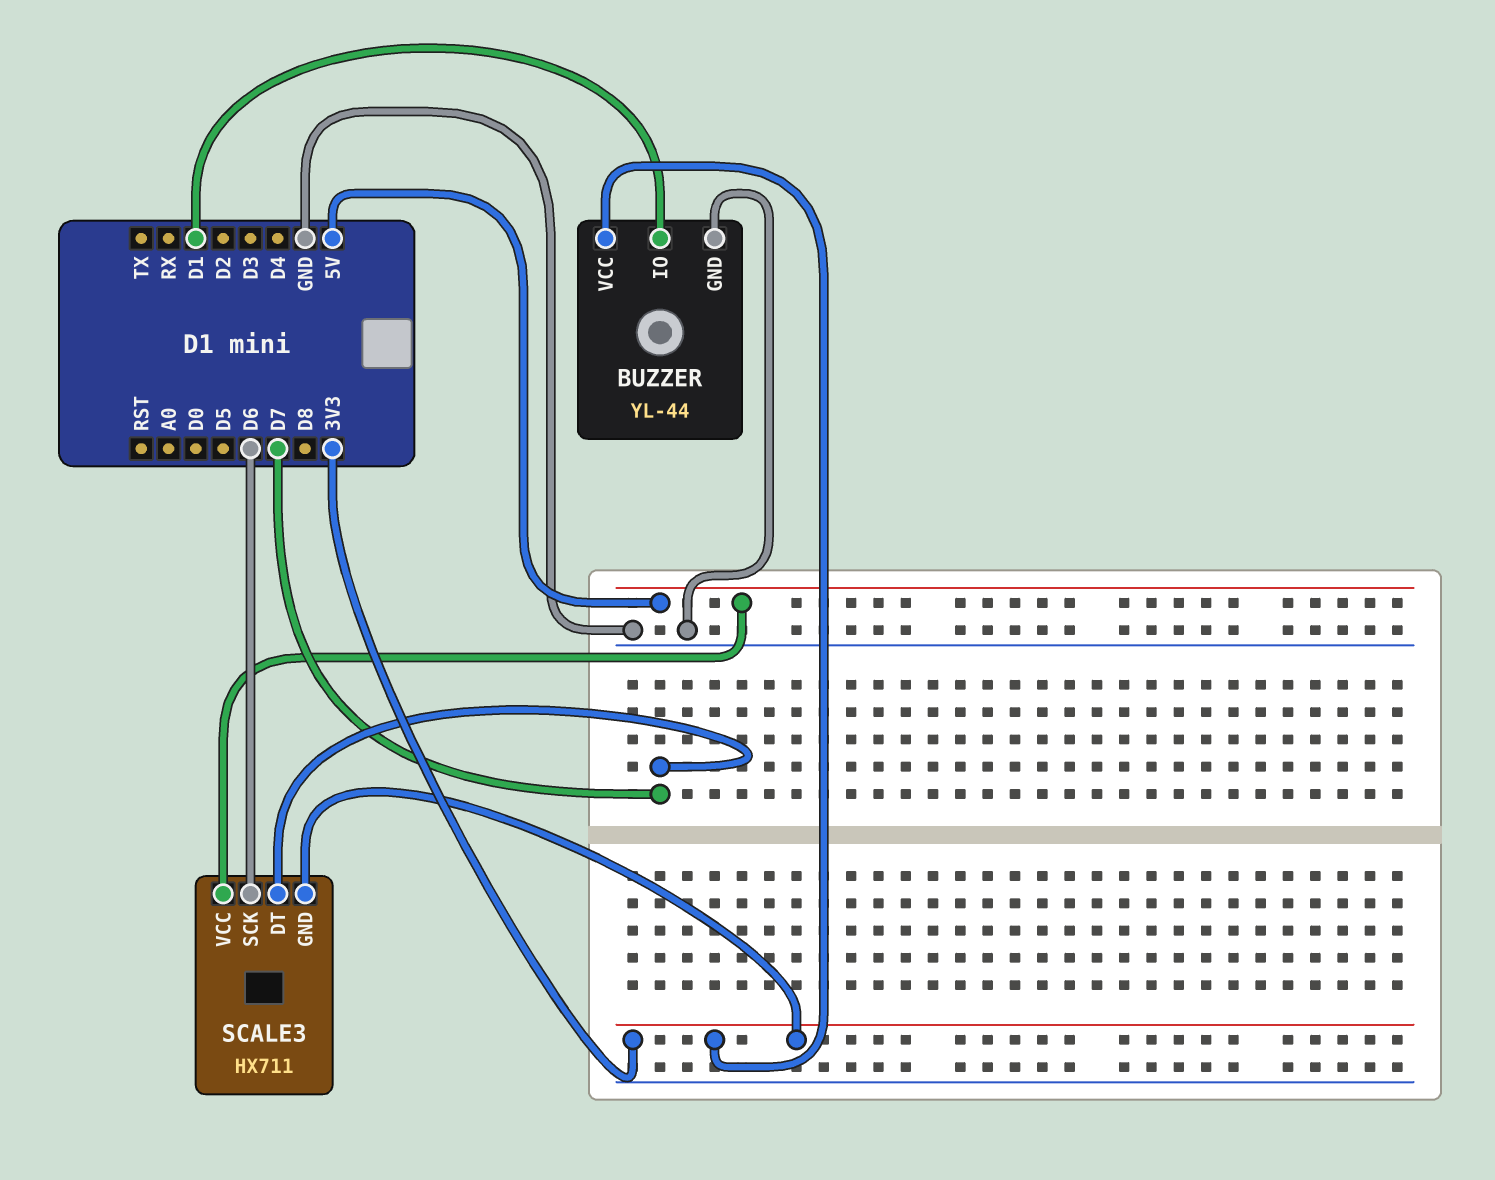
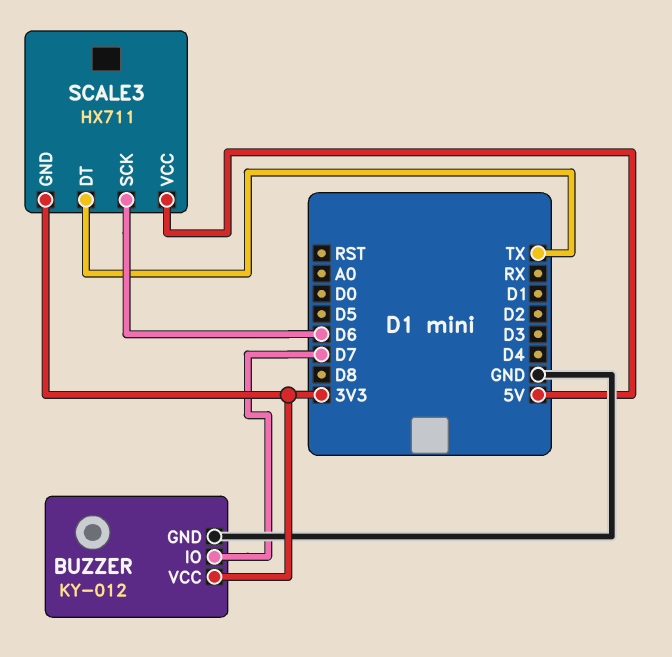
BUZZER: YL-44 -> KY-012
BUZZER pin IO: D1 -> D7
SCALE3 pin DT: D7 -> TX

